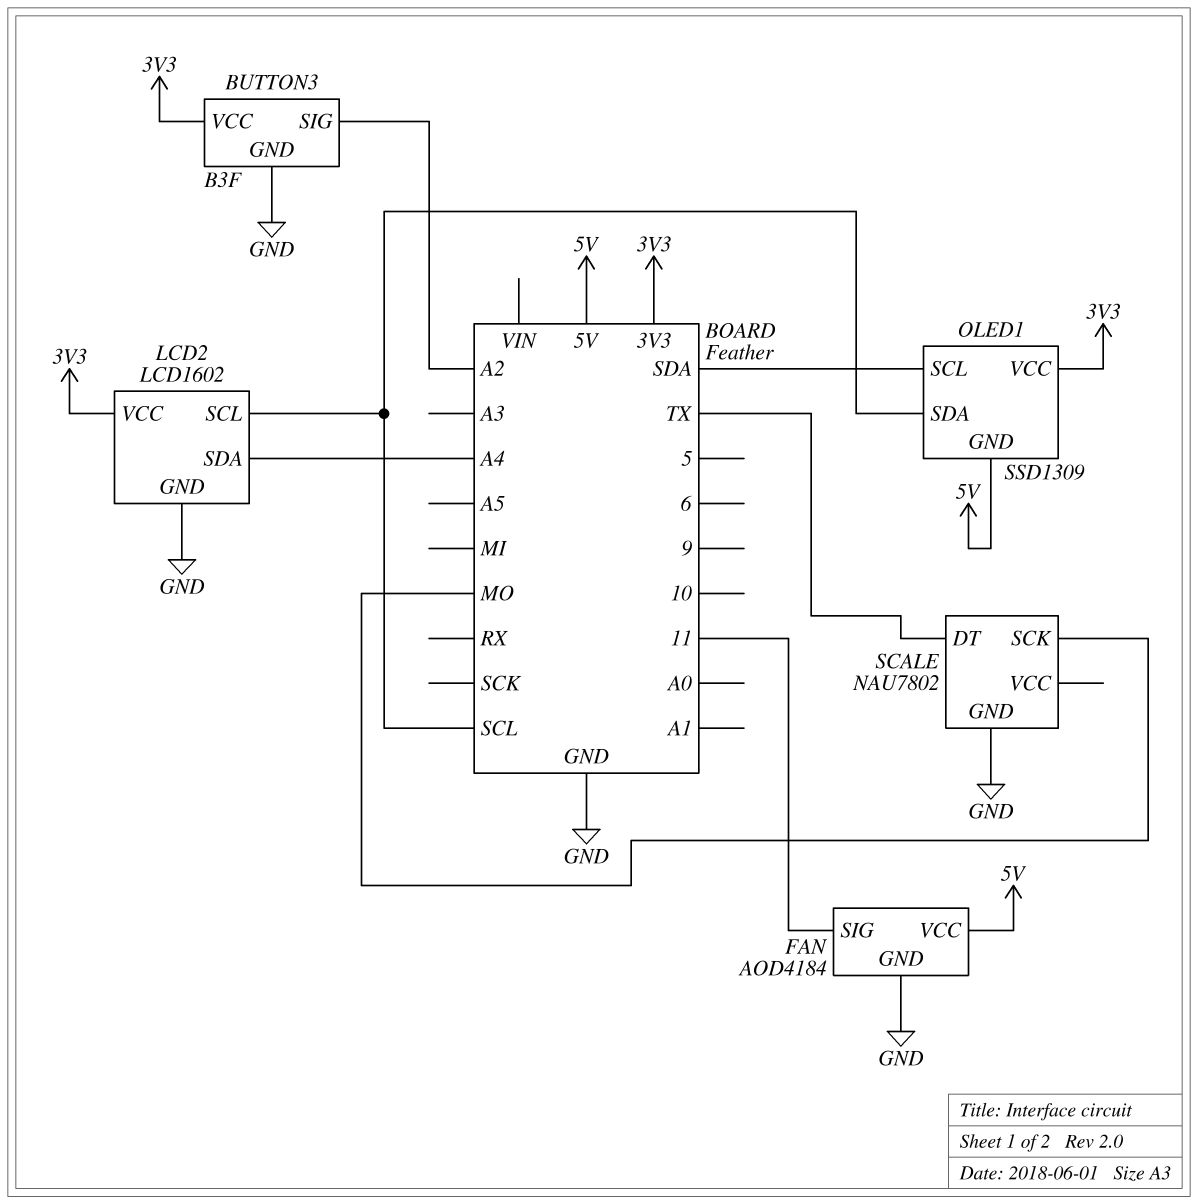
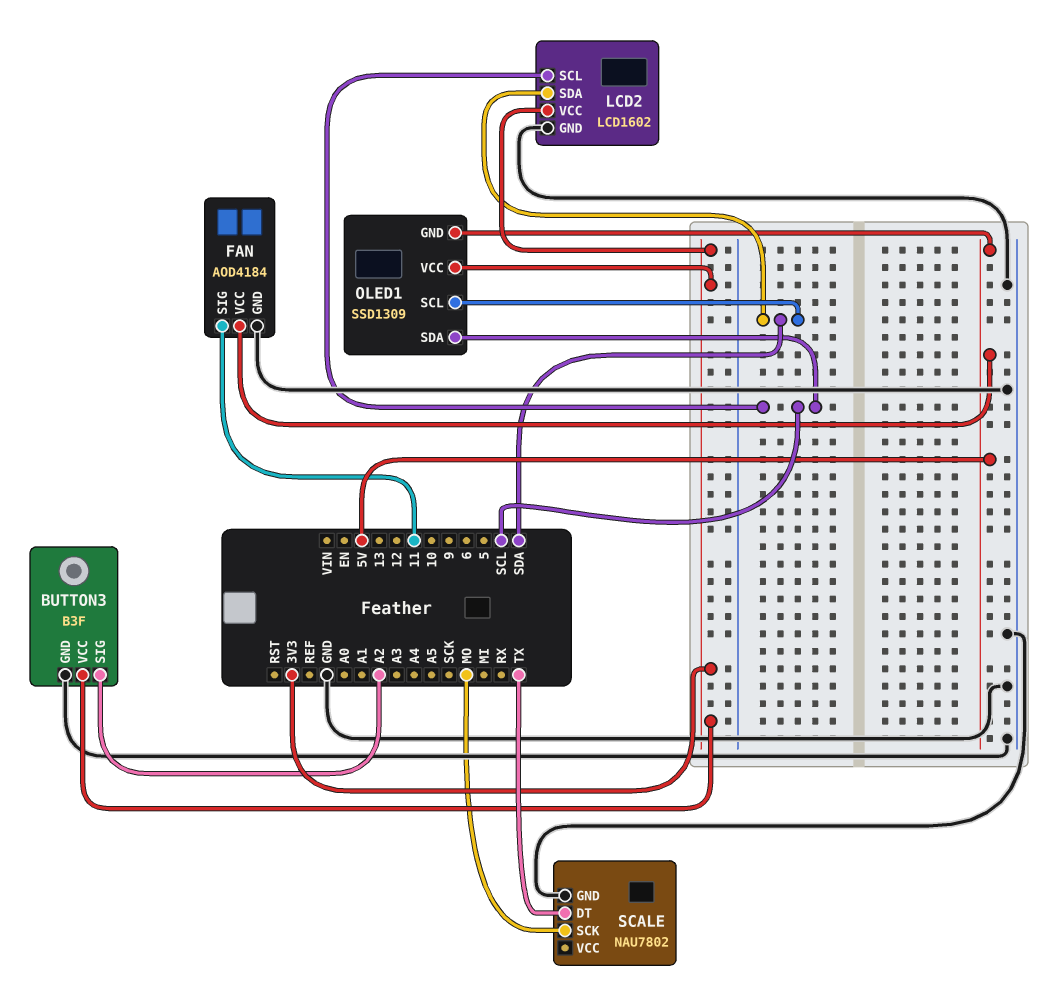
LCD2 pin SDA: A4 -> SDA

